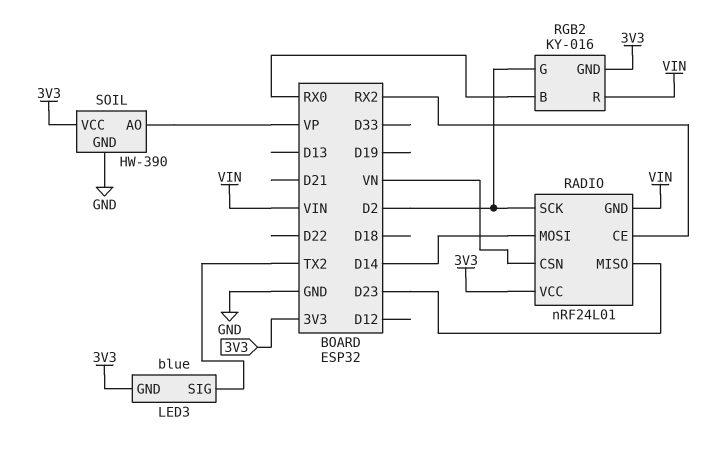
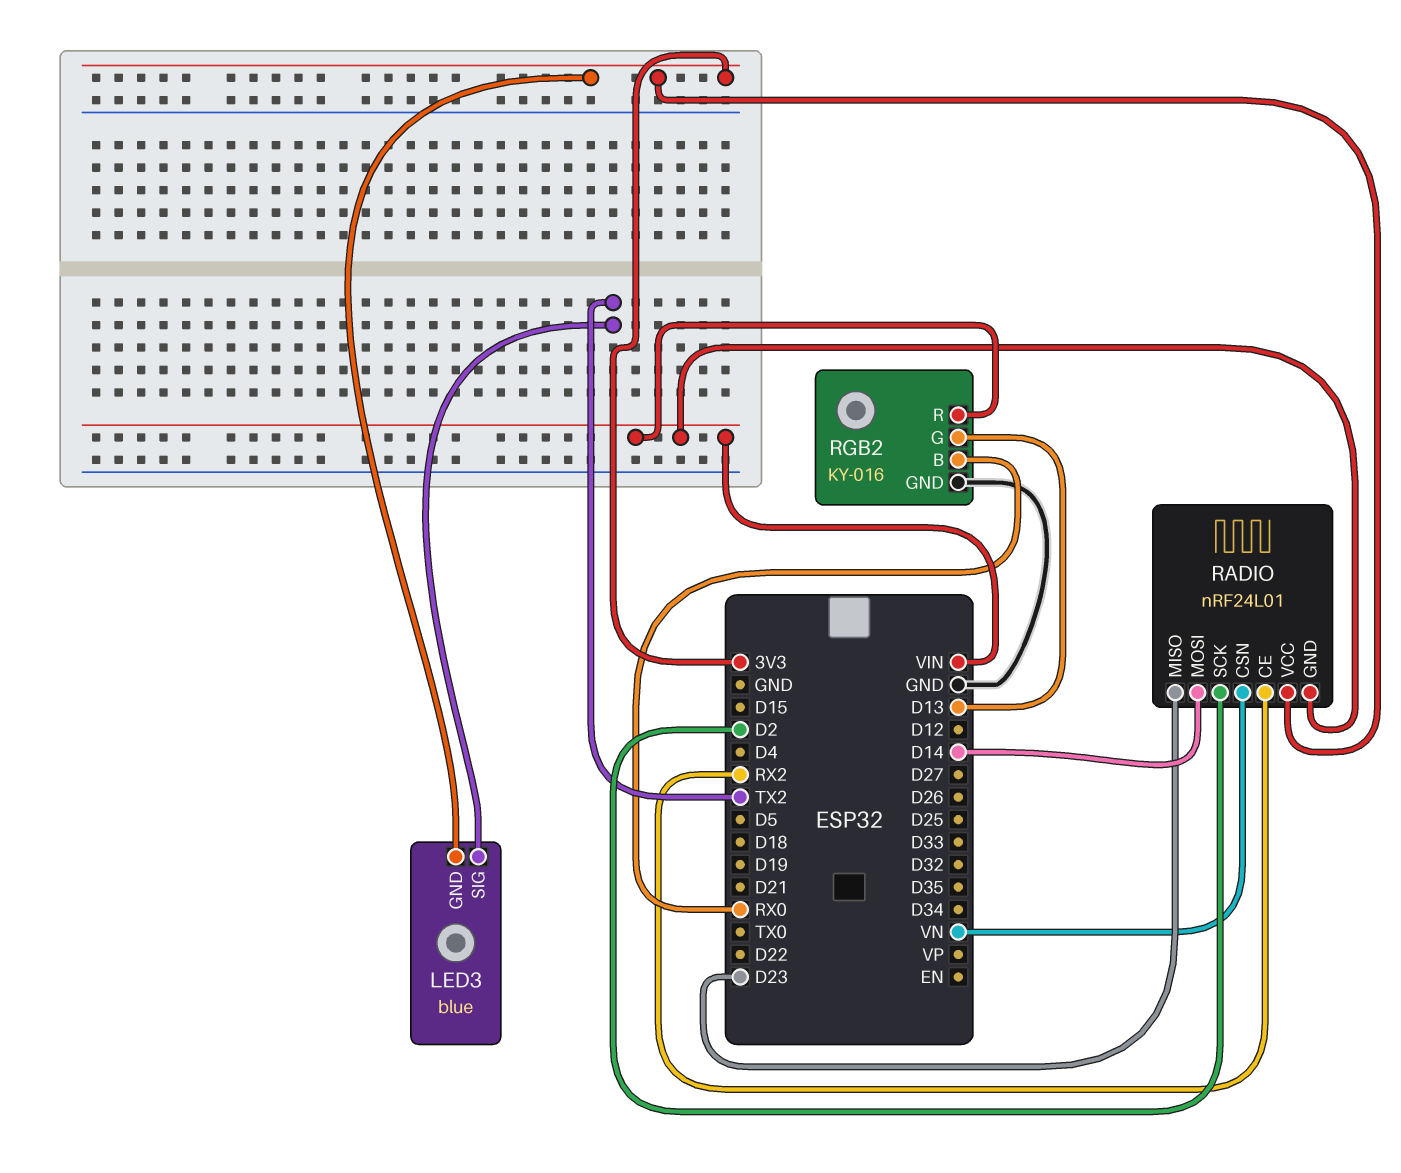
RGB2 pin G: D2 -> D13
RGB2 pin GND: 3V3 -> GND
SOIL: HW-390 -> none
SOIL pin AO: VP -> none
SOIL pin GND: GND -> none
SOIL pin VCC: 3V3 -> none

